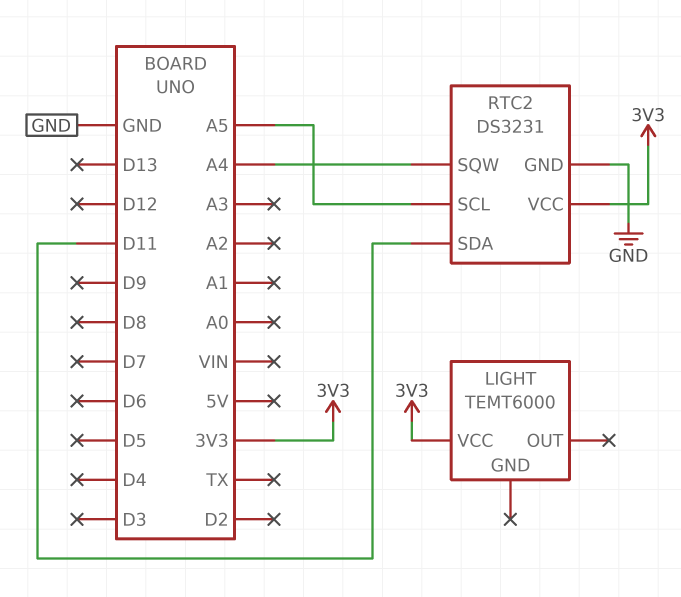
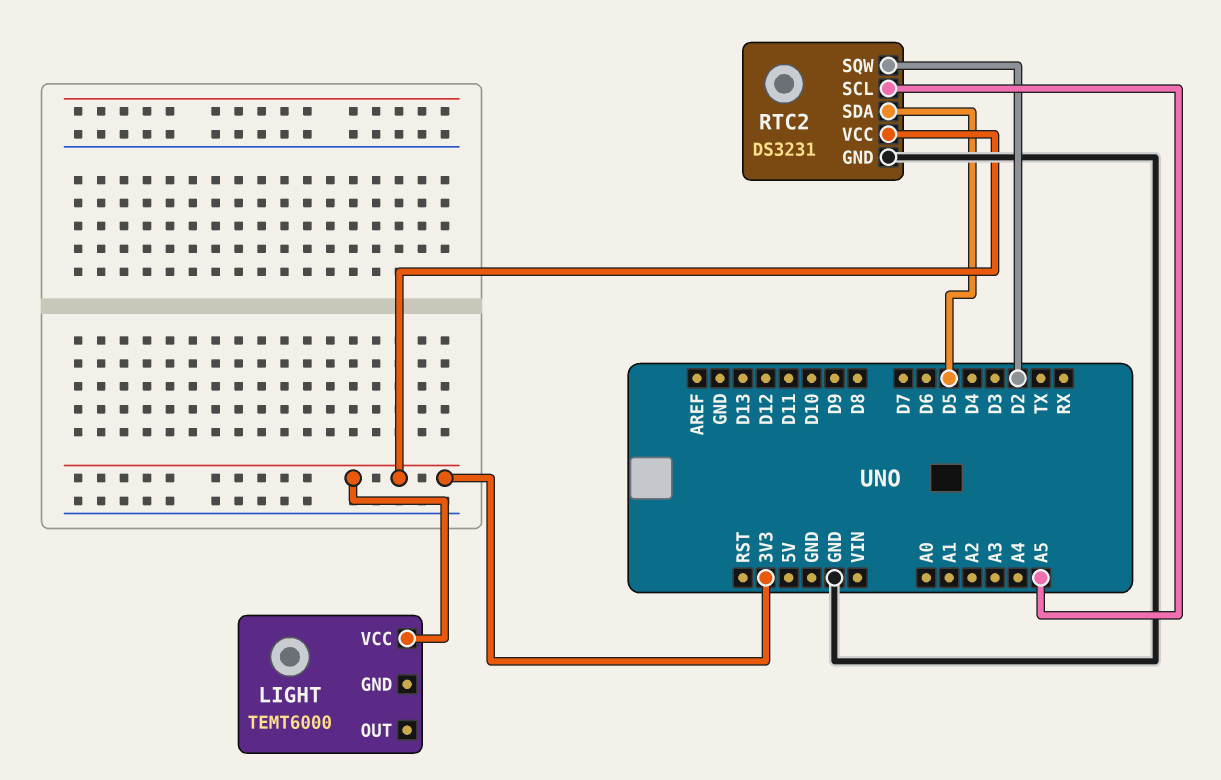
RTC2 pin SDA: D11 -> D5
RTC2 pin SQW: A4 -> D2

